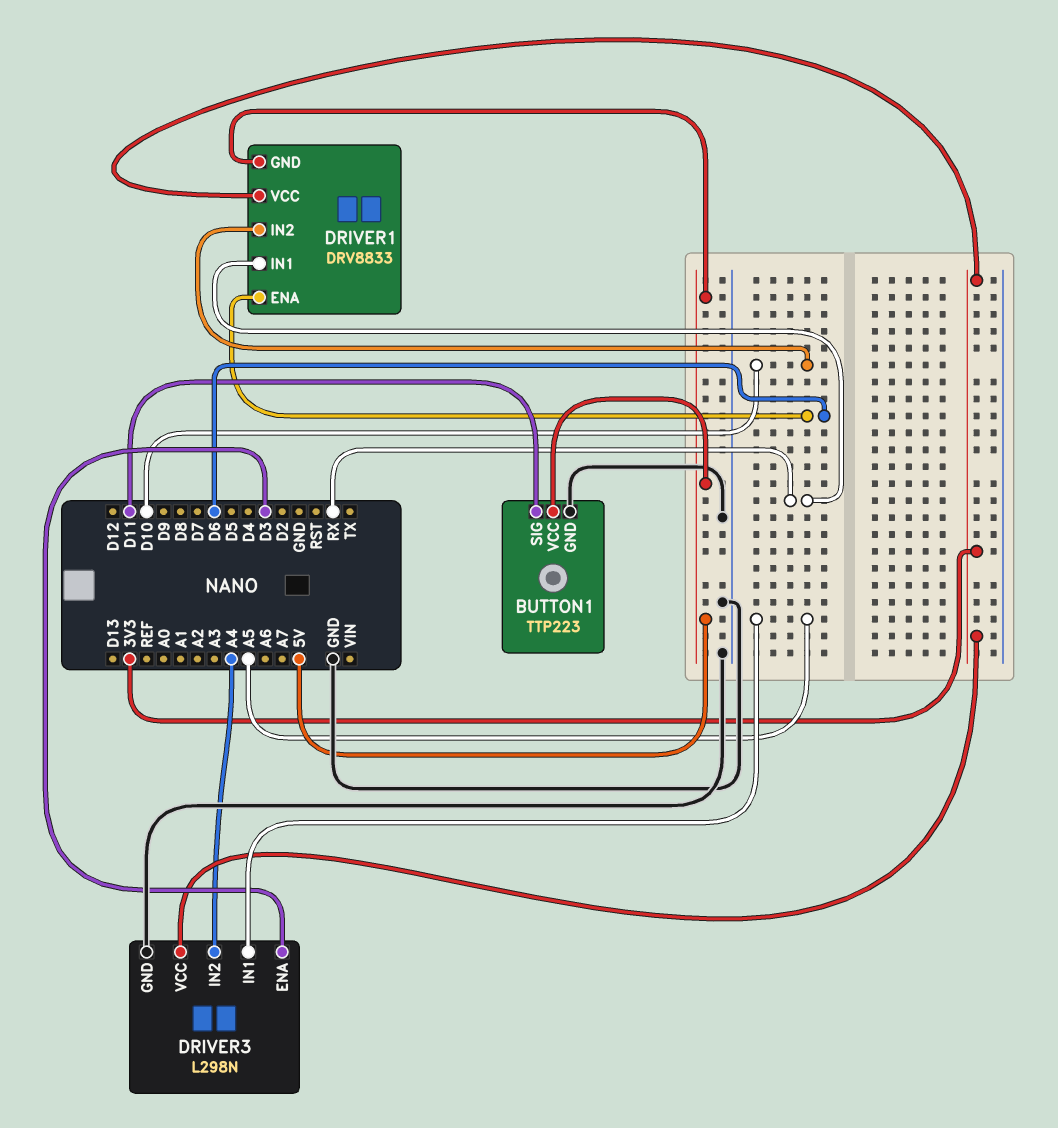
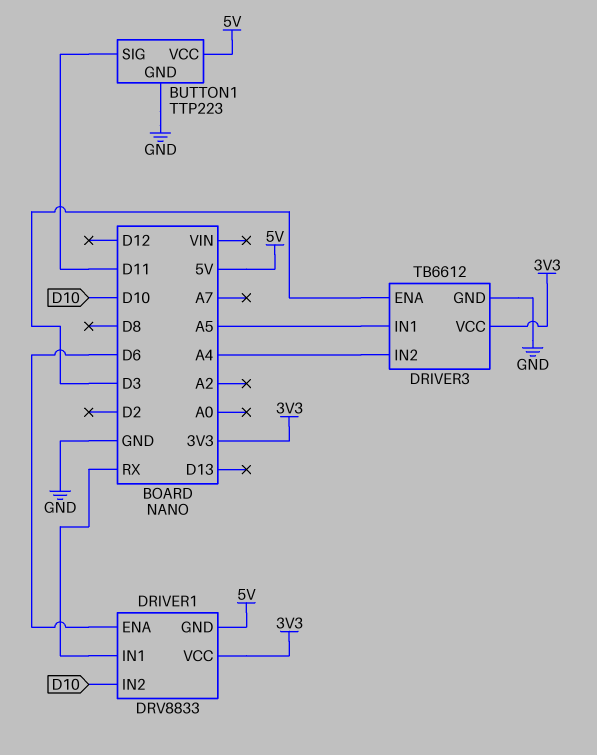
DRIVER3: L298N -> TB6612

